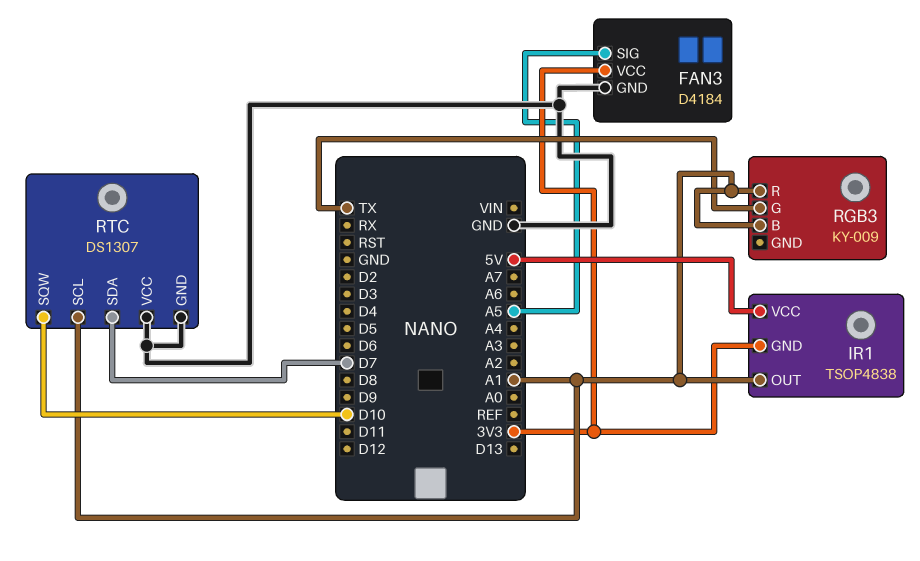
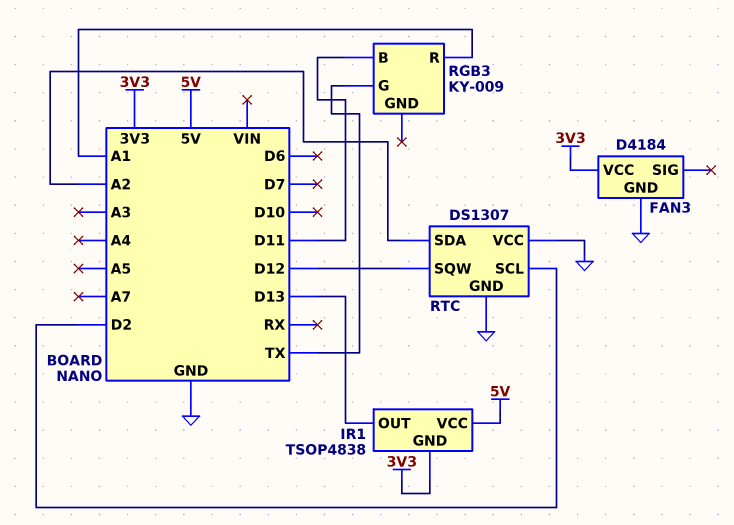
FAN3 pin SIG: A5 -> none
IR1 pin OUT: A1 -> D13
RGB3 pin B: A1 -> D11
RTC pin SCL: A1 -> D2
RTC pin SDA: D7 -> A2
RTC pin SQW: D10 -> D12

